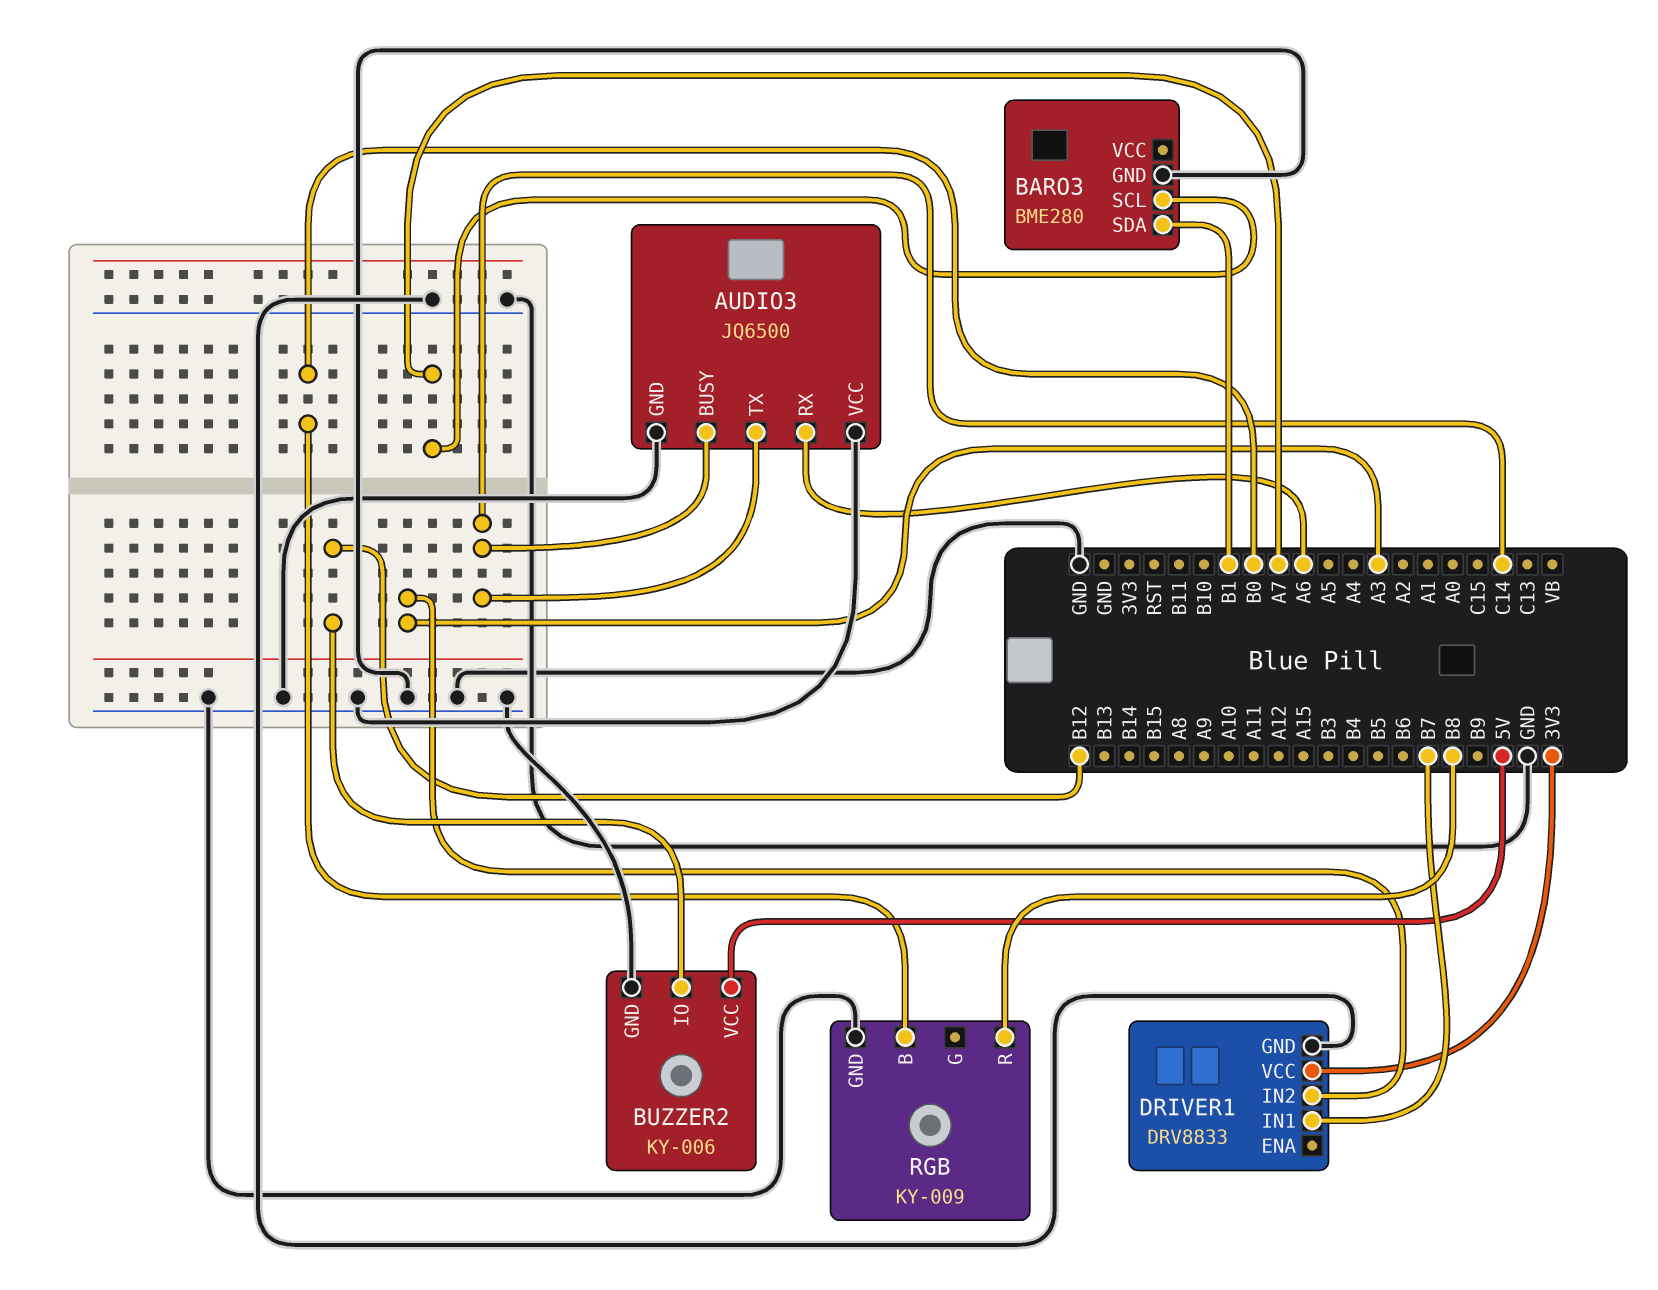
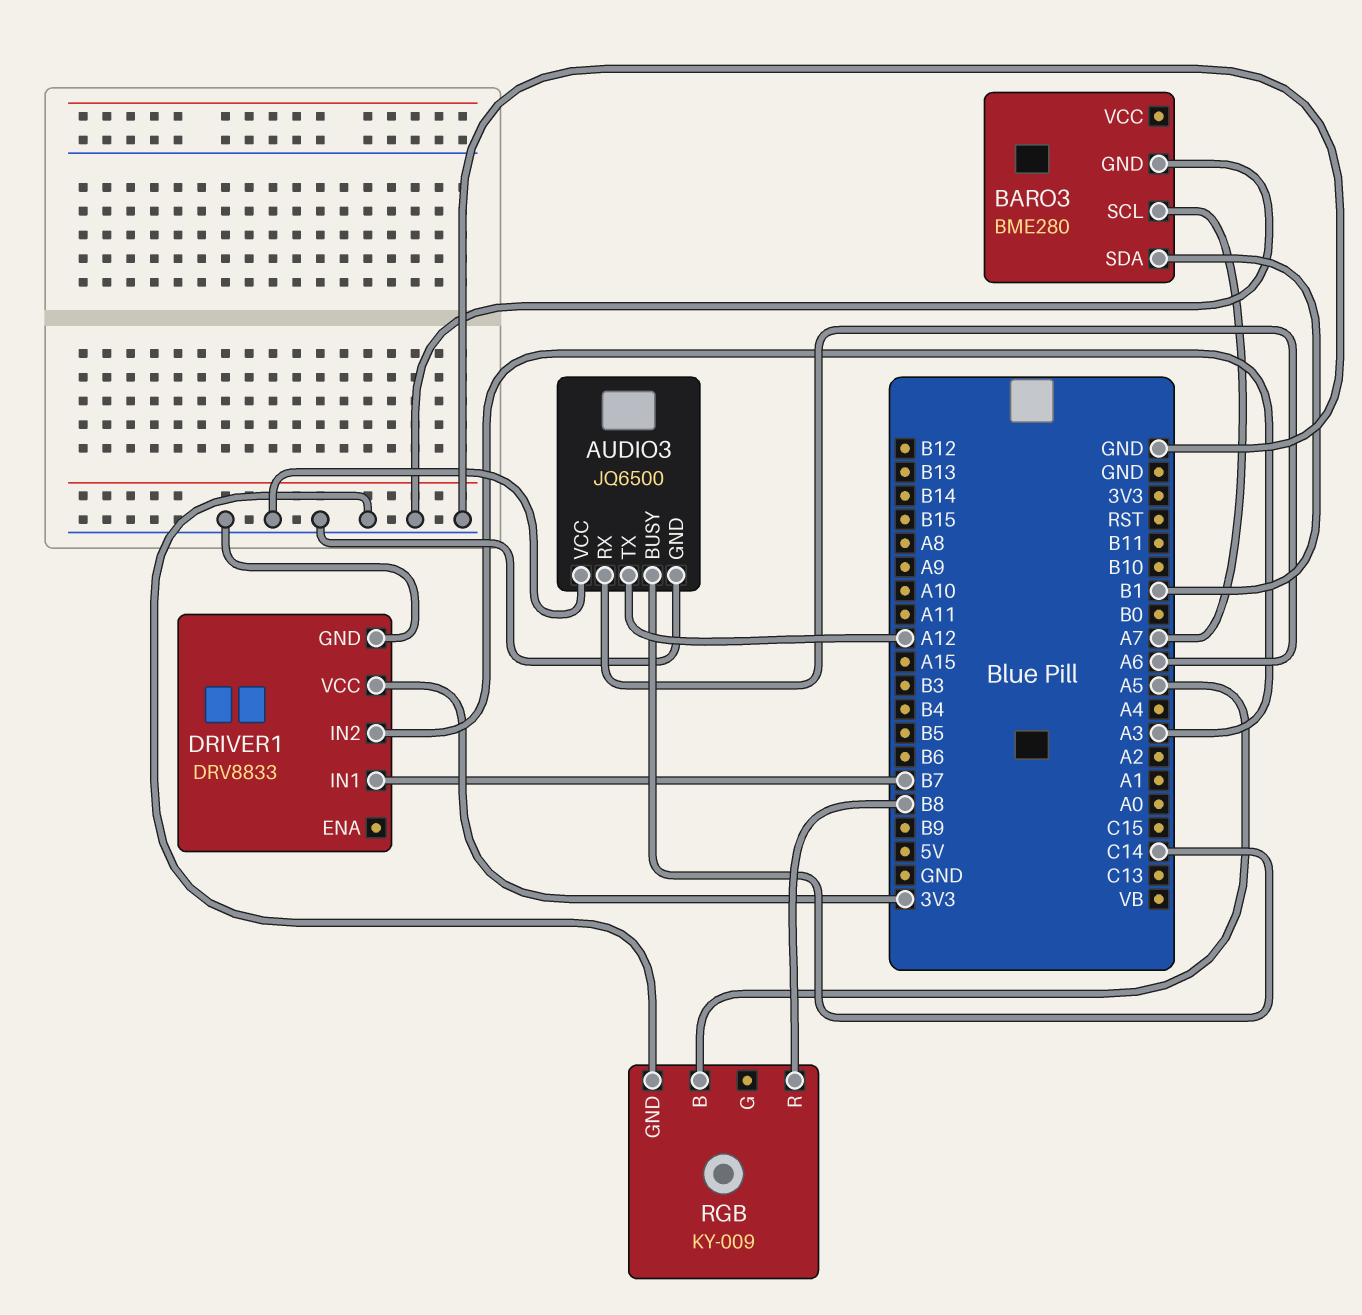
AUDIO3 pin TX: C14 -> A12
BUZZER2: KY-006 -> none
BUZZER2 pin GND: GND -> none
BUZZER2 pin IO: B12 -> none
BUZZER2 pin VCC: 5V -> none
RGB pin B: B0 -> A5

